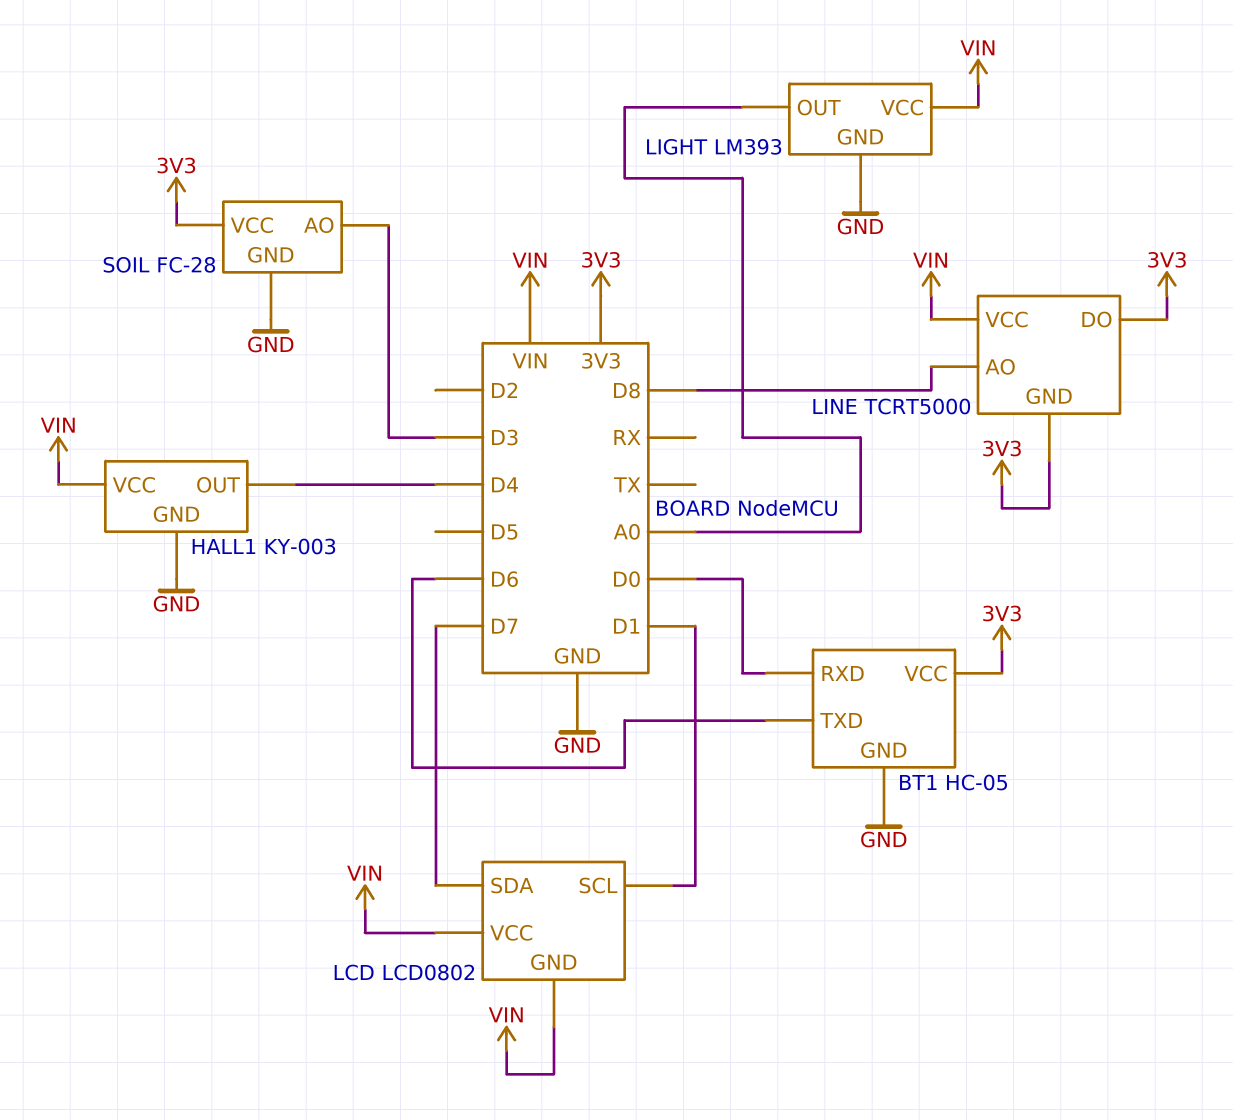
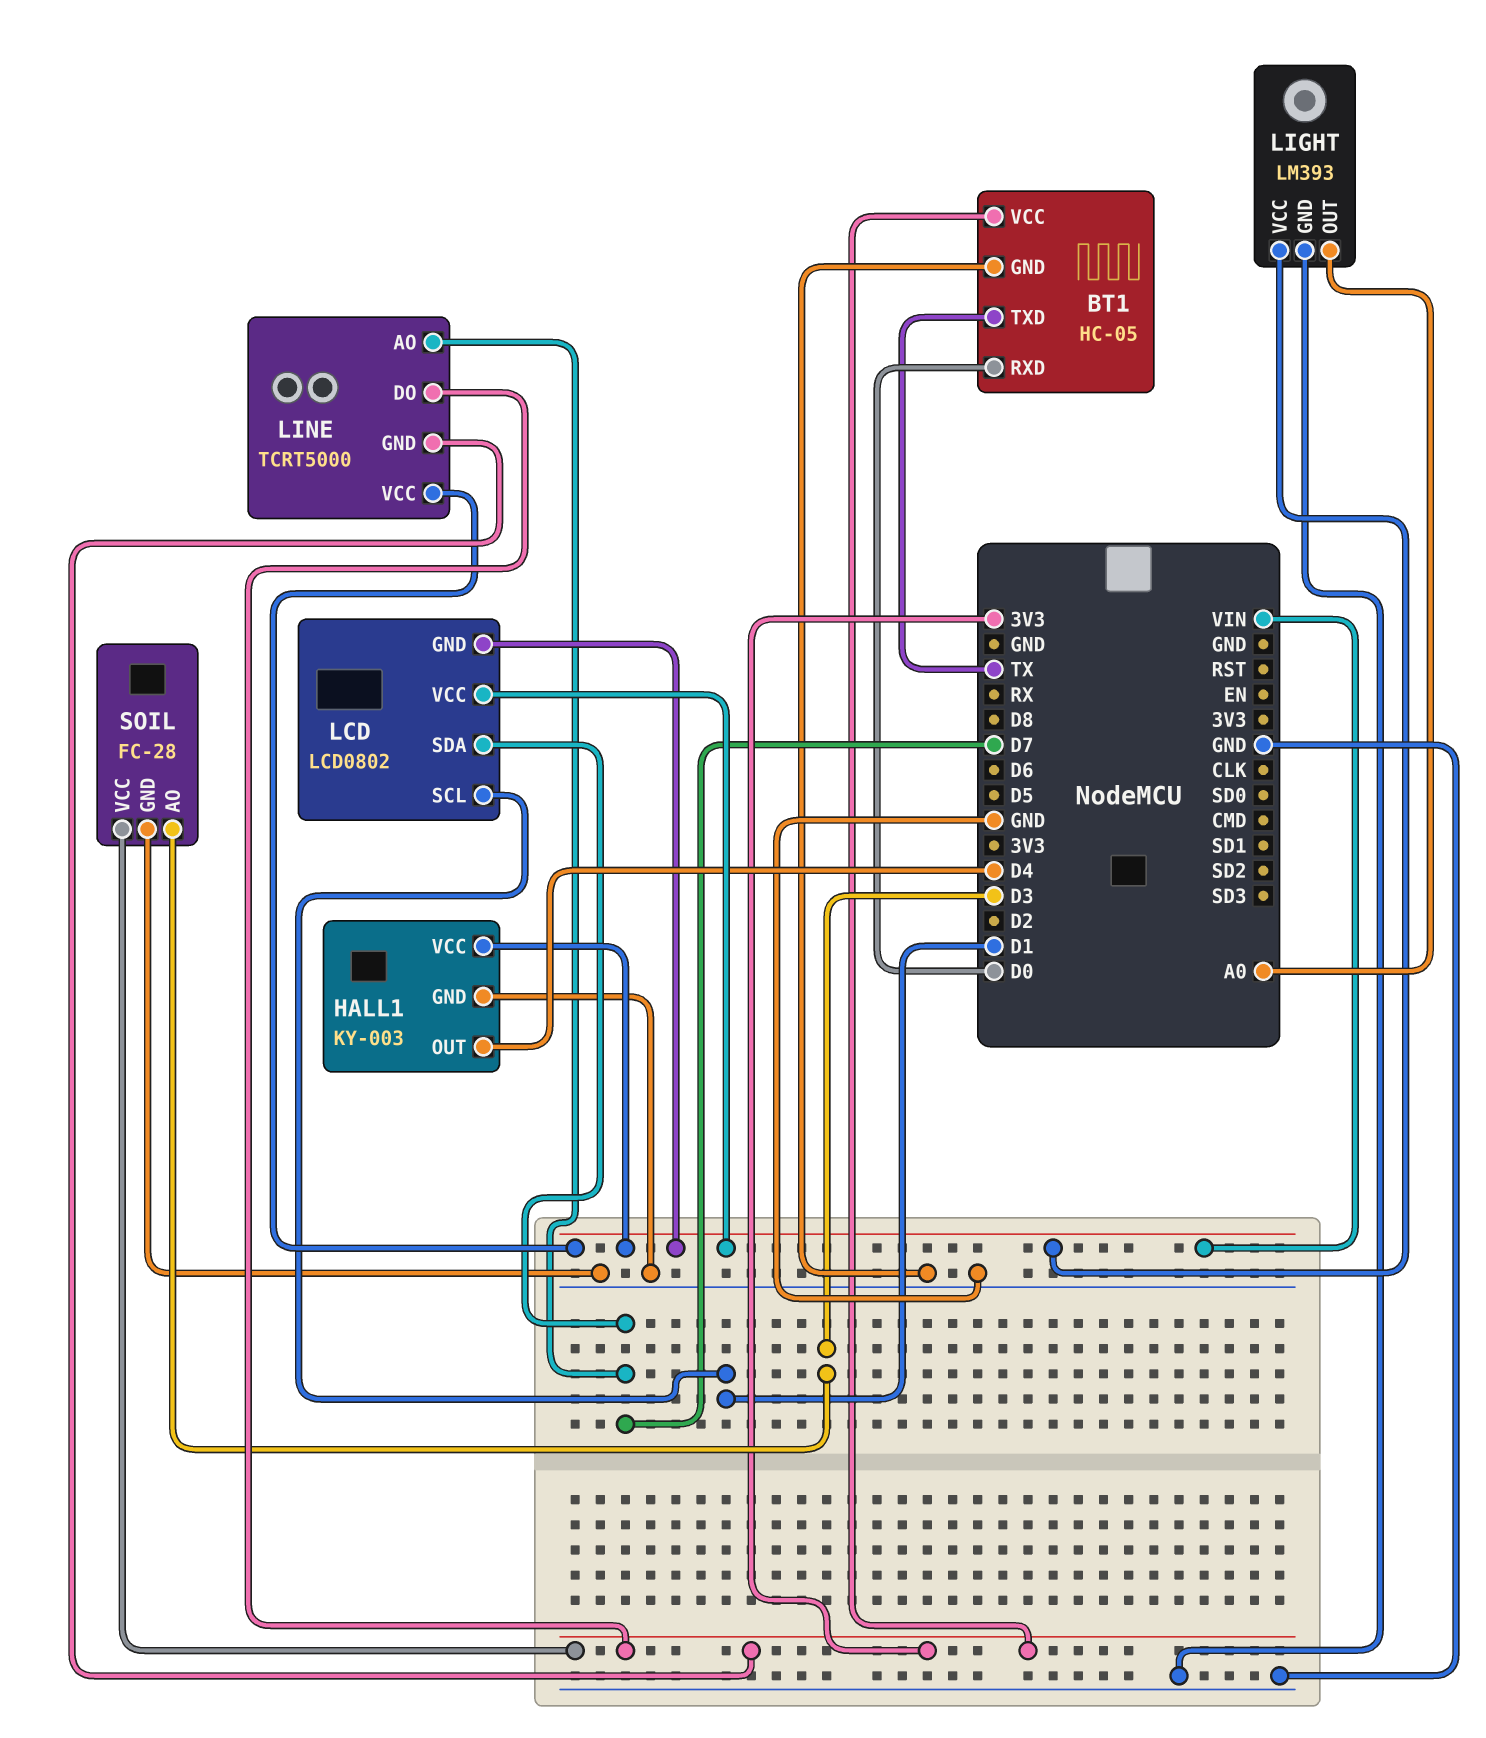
BT1 pin TXD: D6 -> TX
LINE pin AO: D8 -> D7

